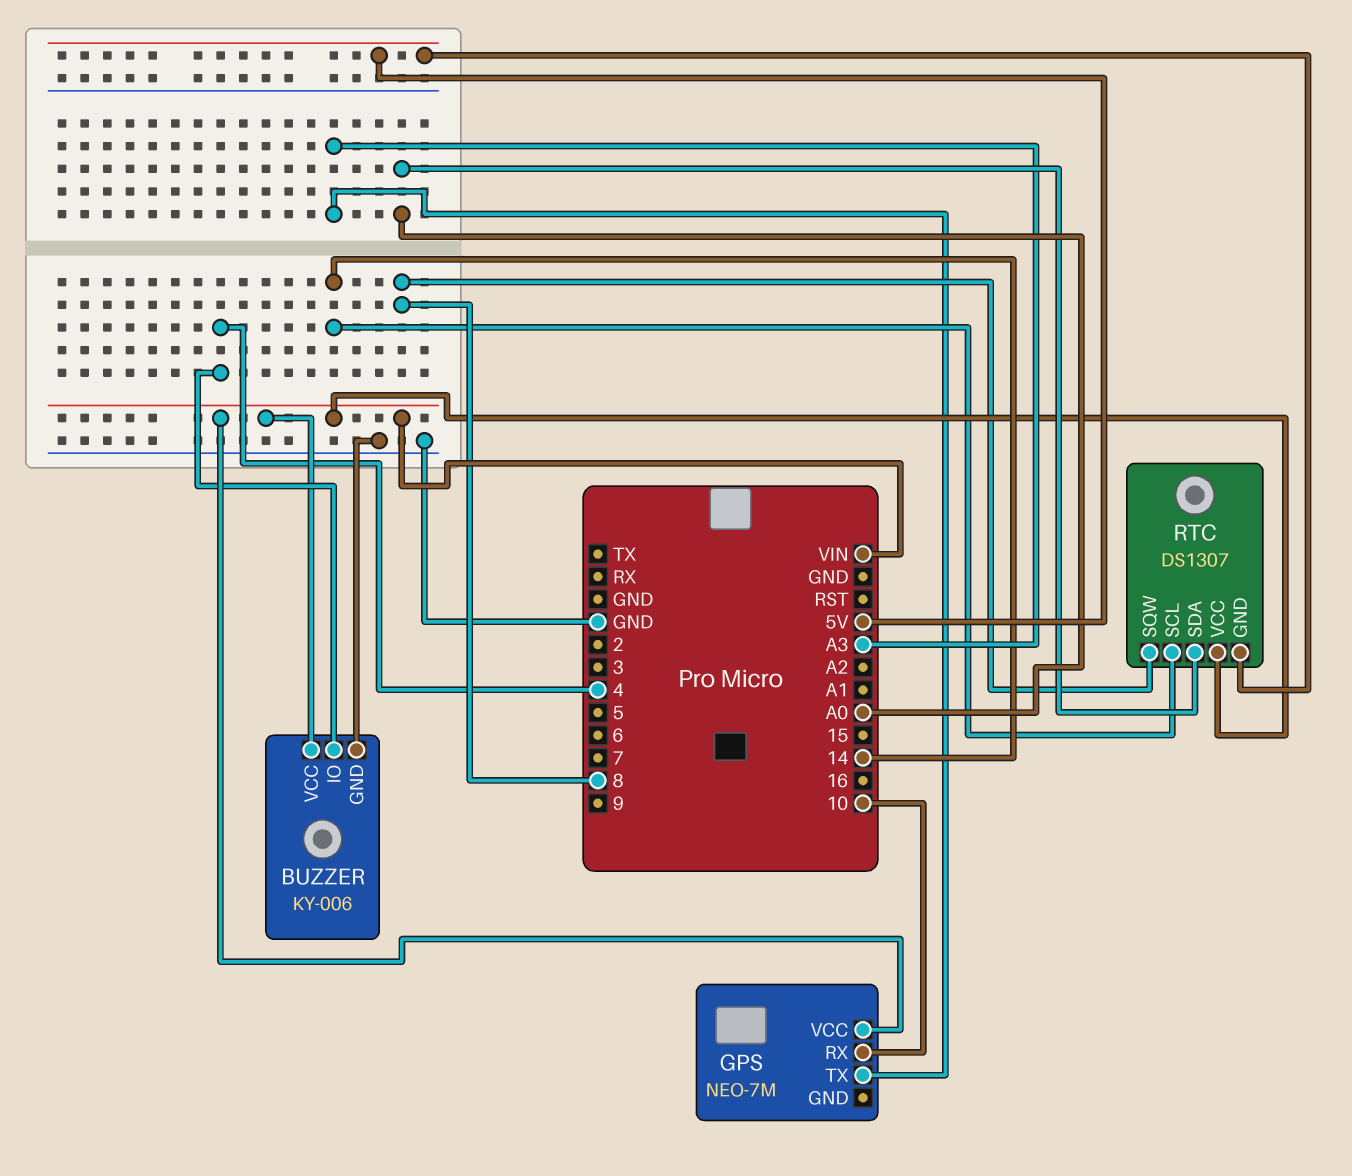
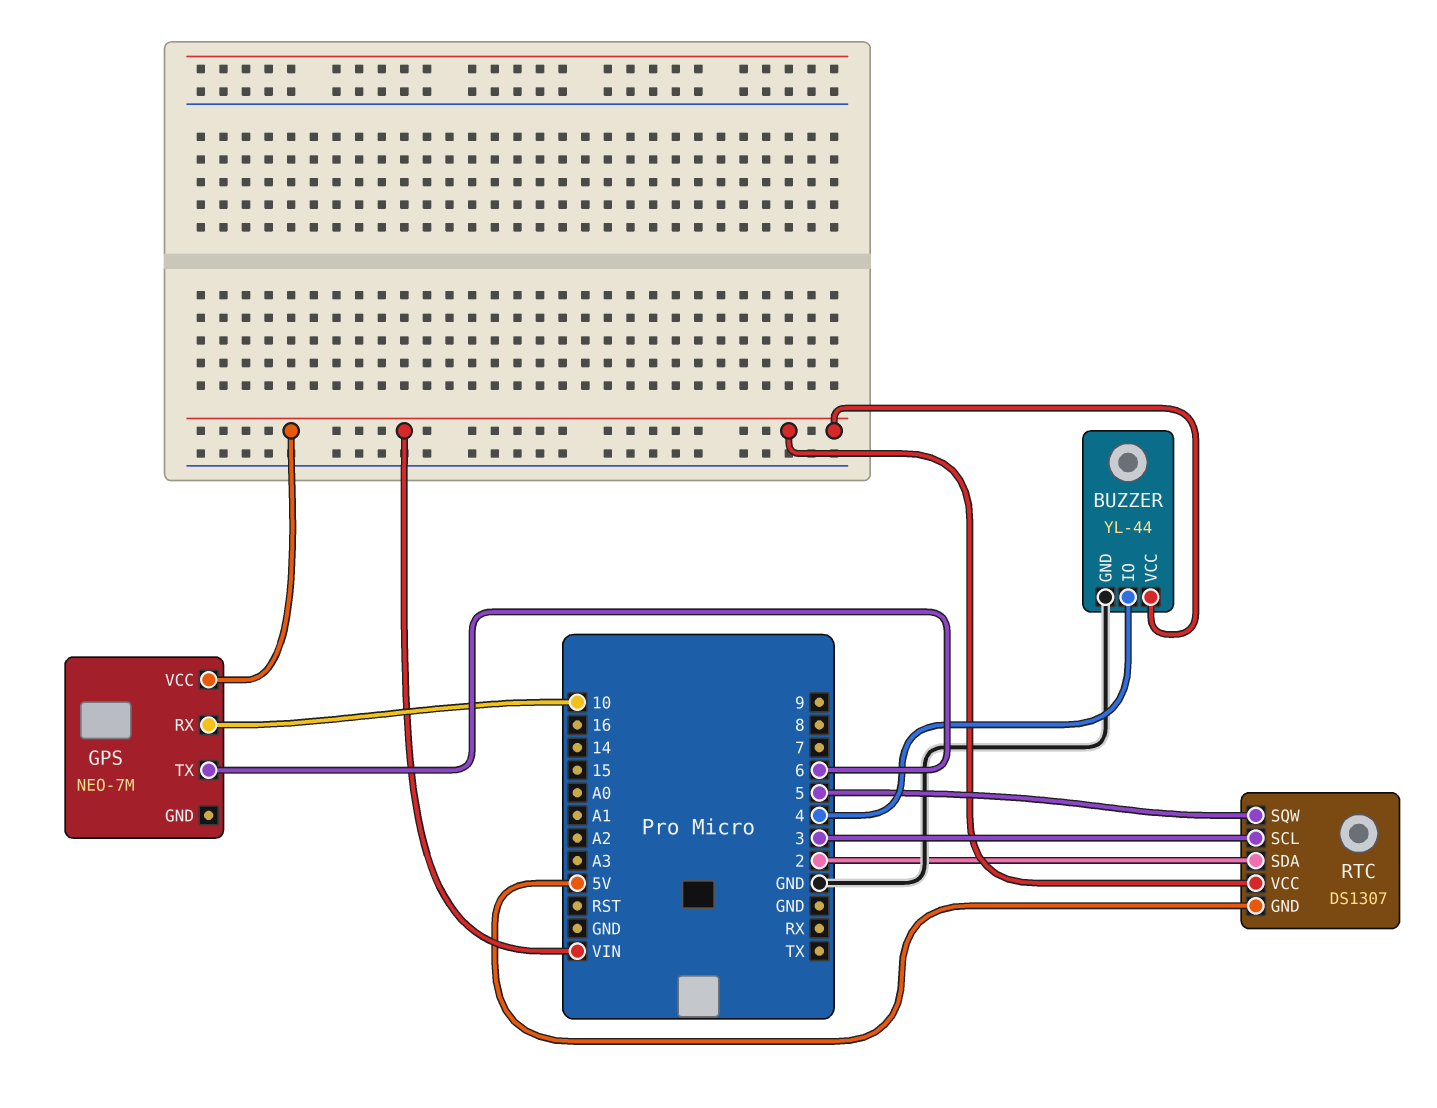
BUZZER: KY-006 -> YL-44
GPS pin TX: A3 -> 6
RTC pin SCL: 14 -> 3
RTC pin SDA: A0 -> 2
RTC pin SQW: 8 -> 5

